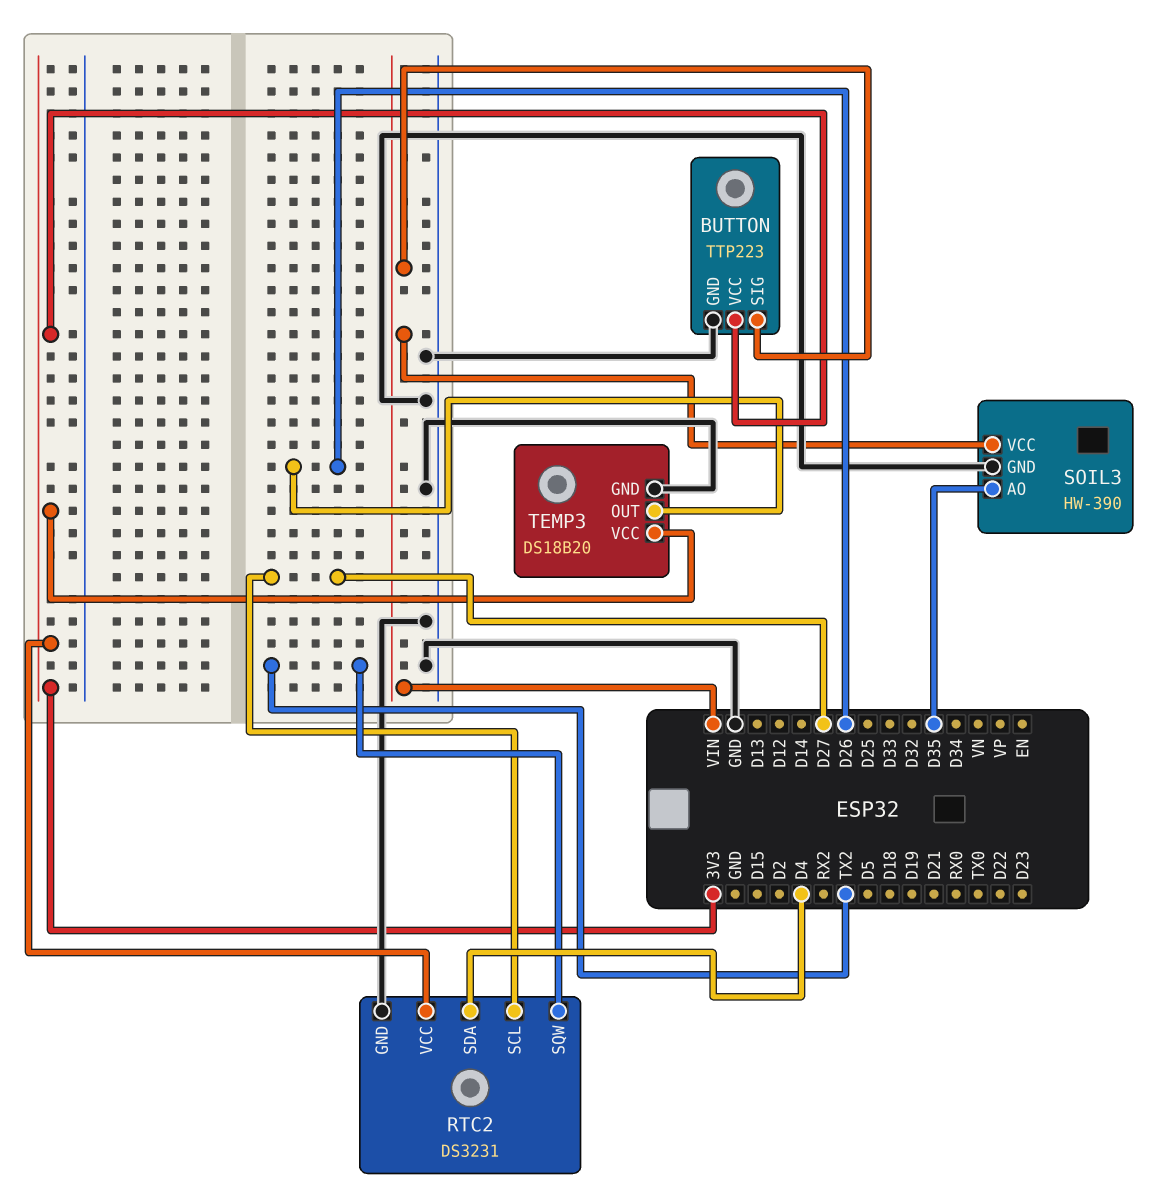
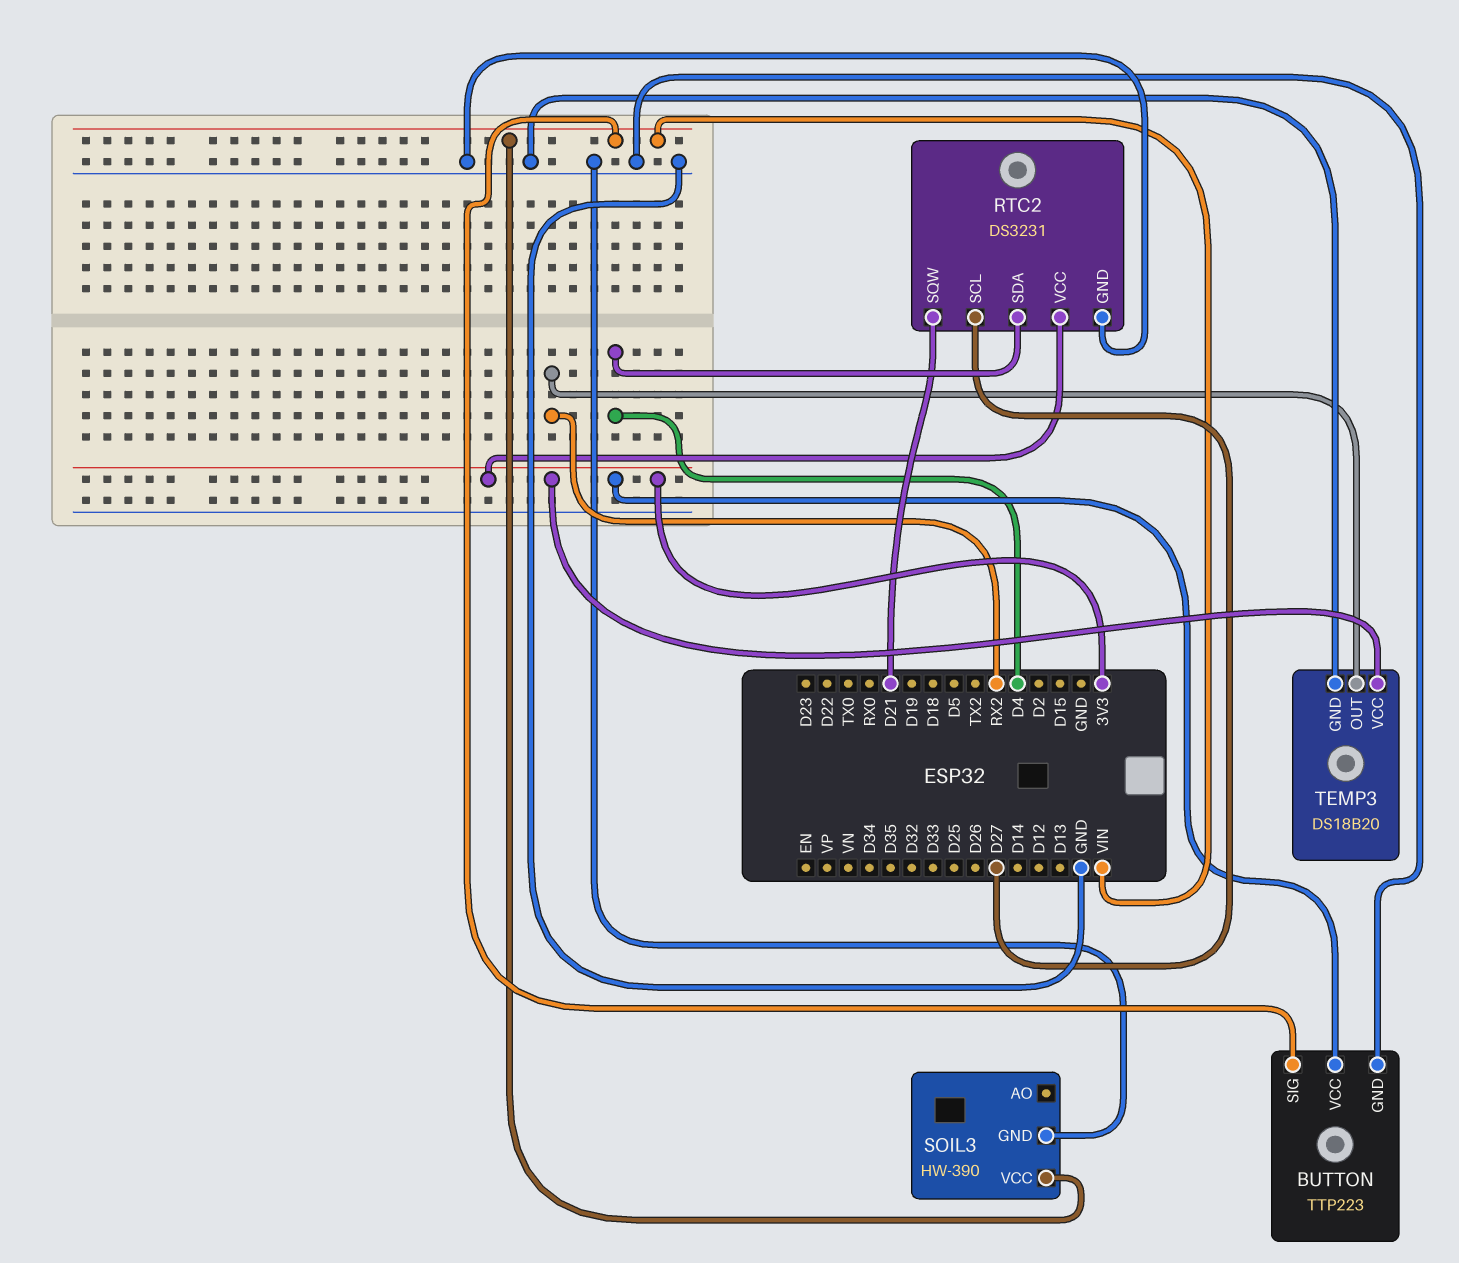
RTC2 pin SQW: TX2 -> D21
SOIL3 pin AO: D35 -> none
TEMP3 pin OUT: D26 -> RX2

